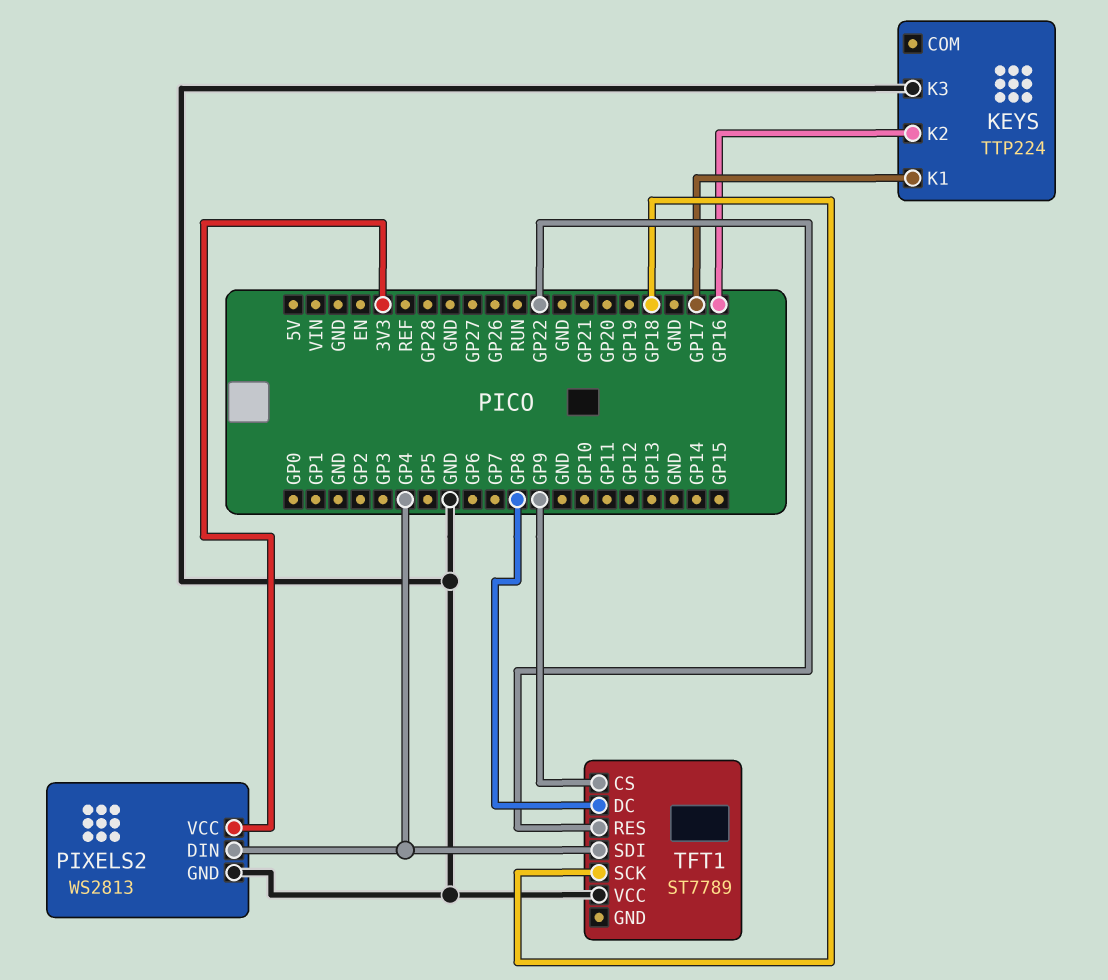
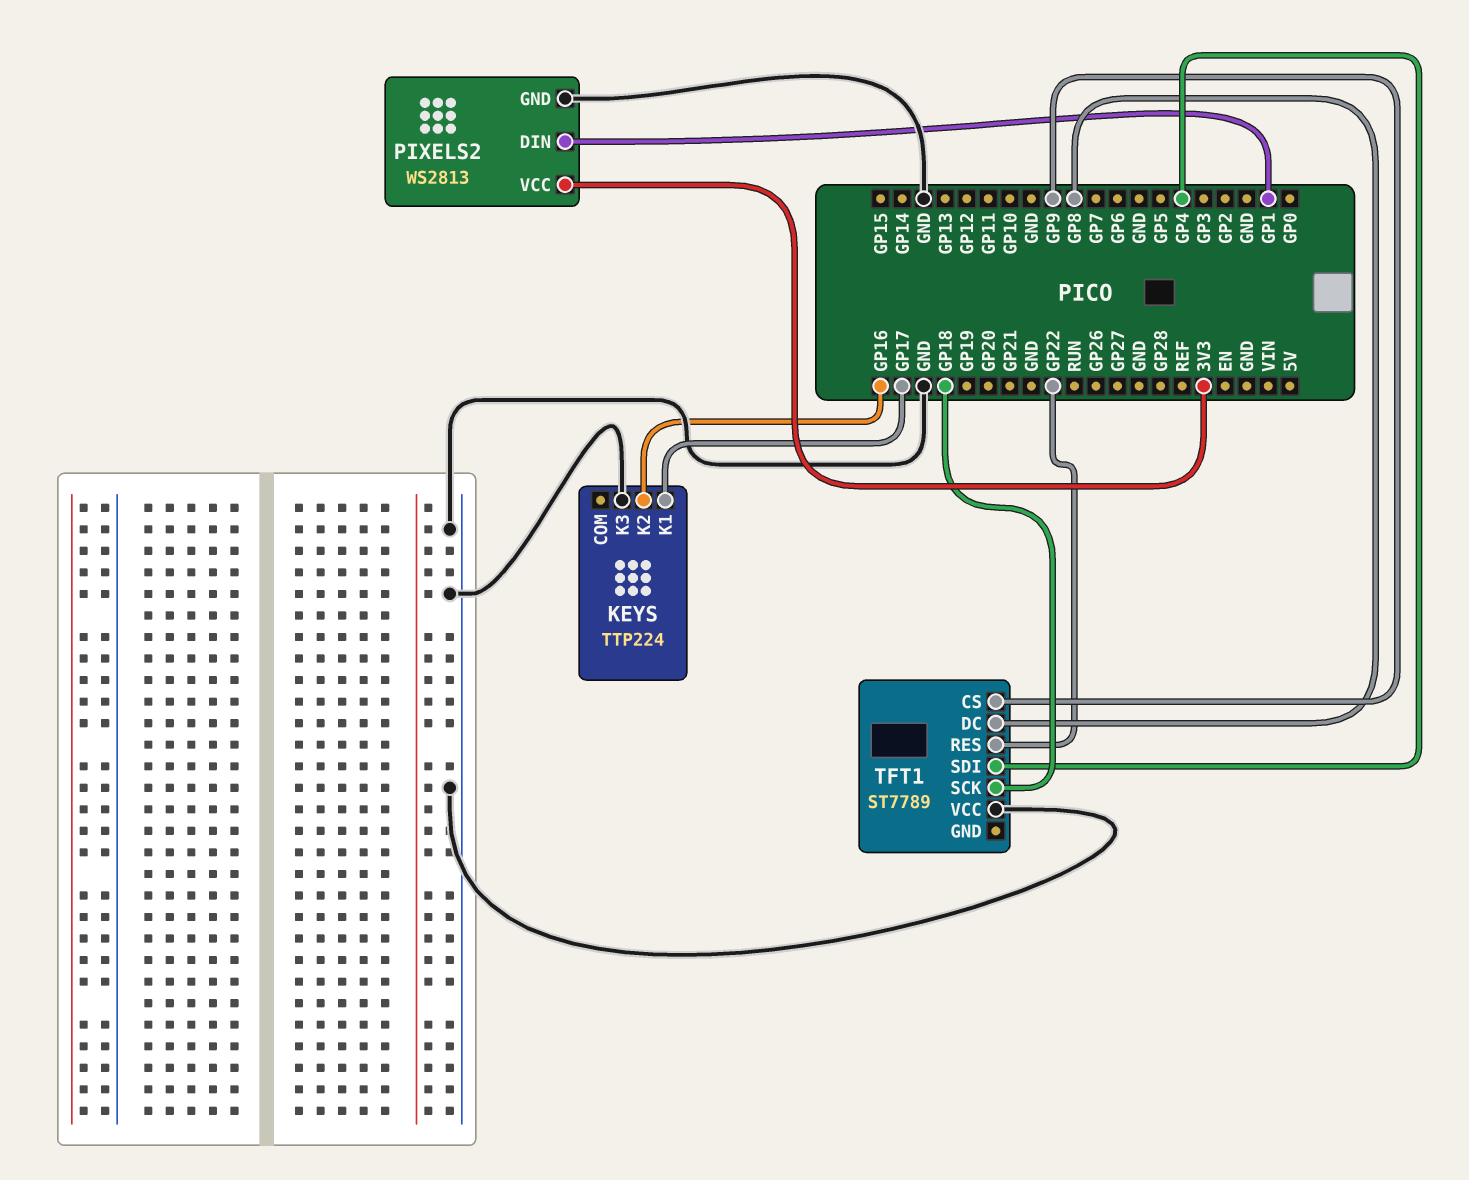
PIXELS2 pin DIN: GP4 -> GP1

